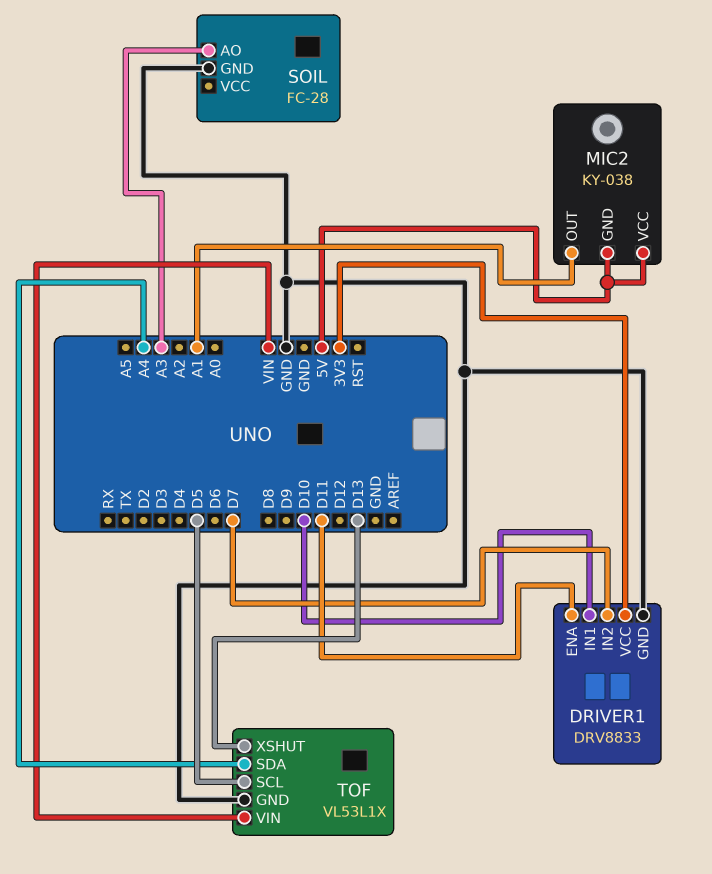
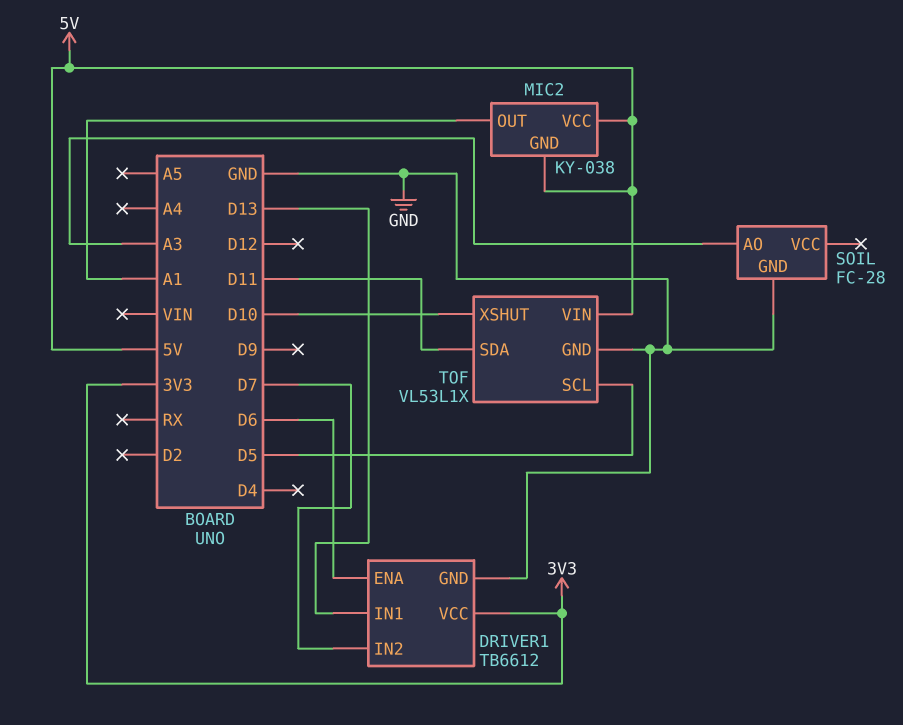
DRIVER1: DRV8833 -> TB6612
DRIVER1 pin ENA: D11 -> D6
DRIVER1 pin IN1: D10 -> D13
TOF pin SDA: A4 -> D11
TOF pin VIN: VIN -> 5V
TOF pin XSHUT: D13 -> D10

